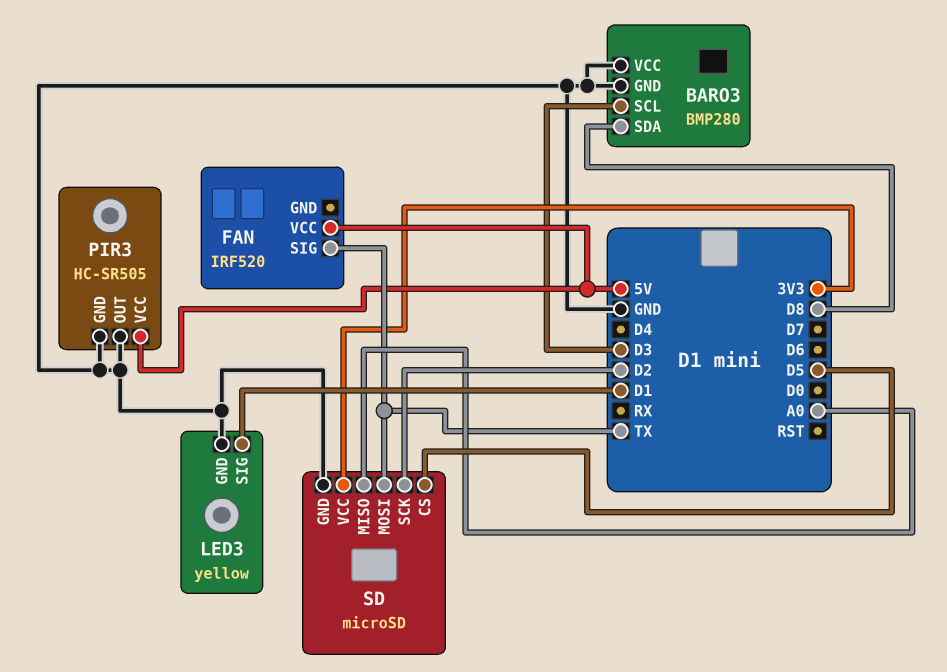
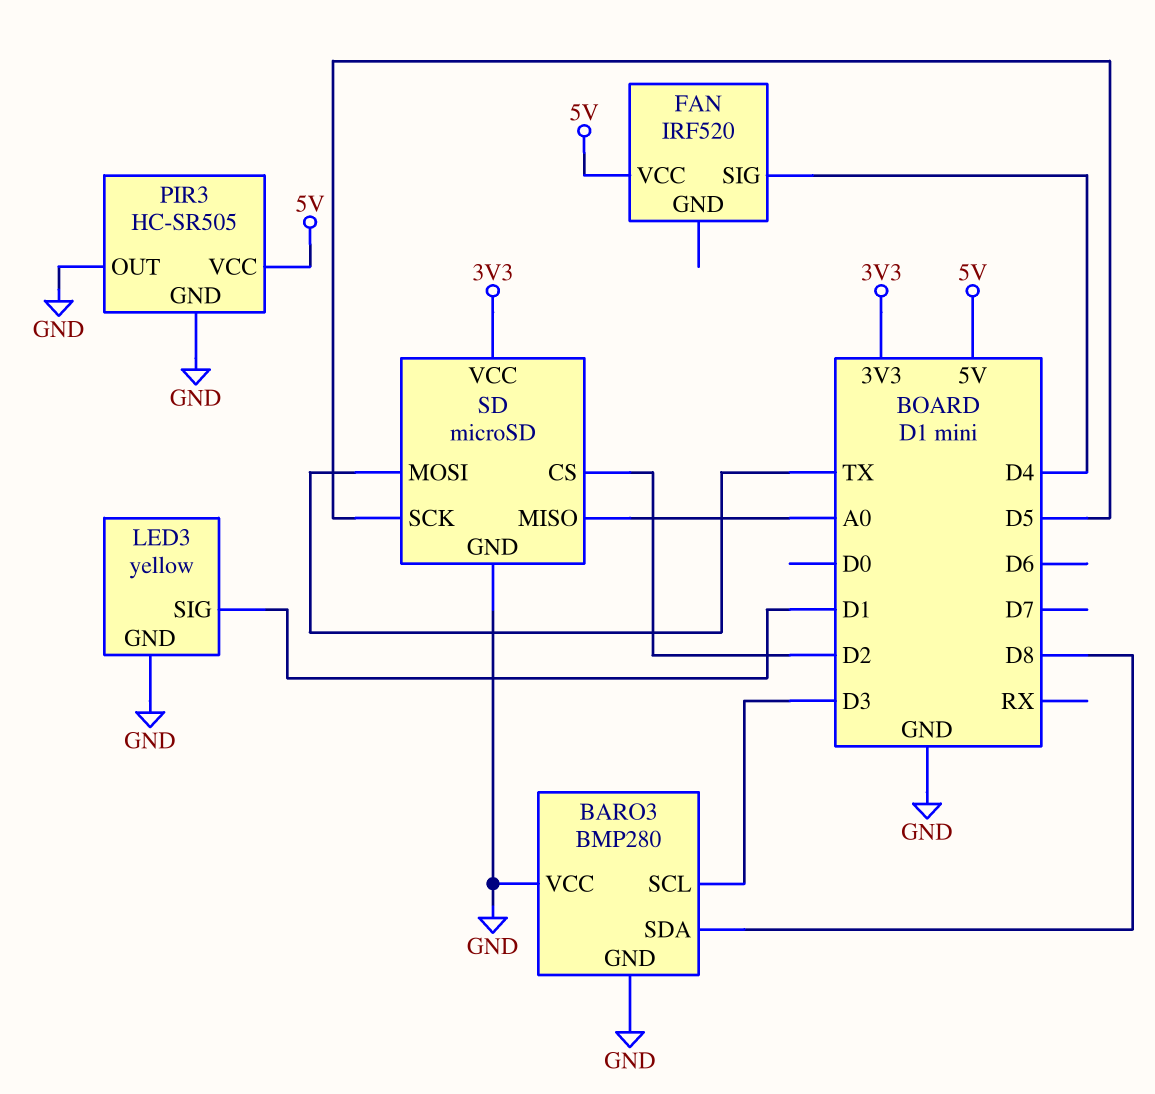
FAN pin SIG: TX -> D4
SD pin CS: D5 -> D2
SD pin SCK: D2 -> D5

